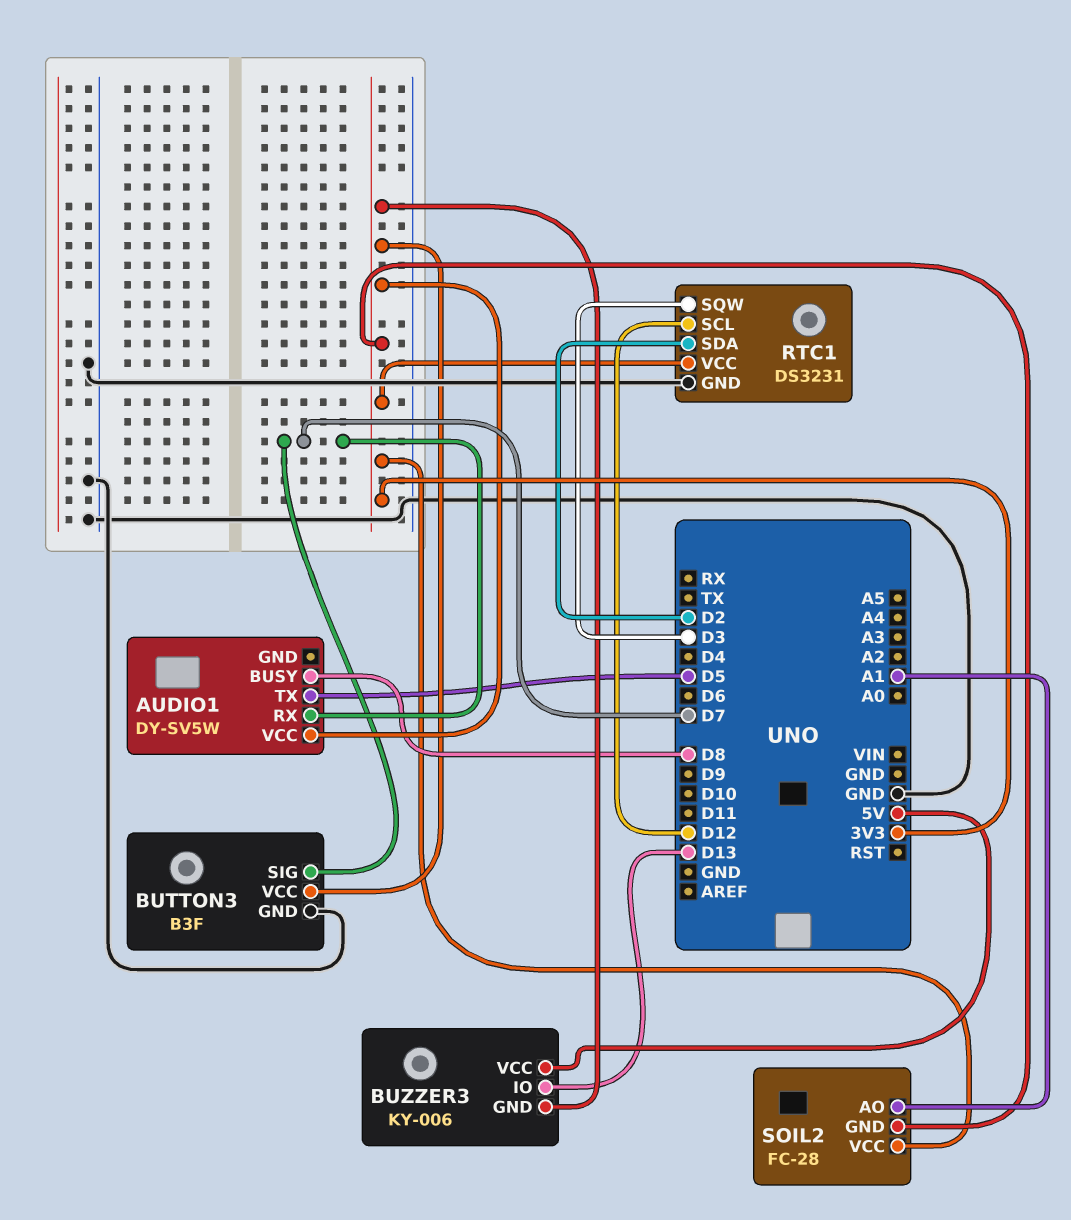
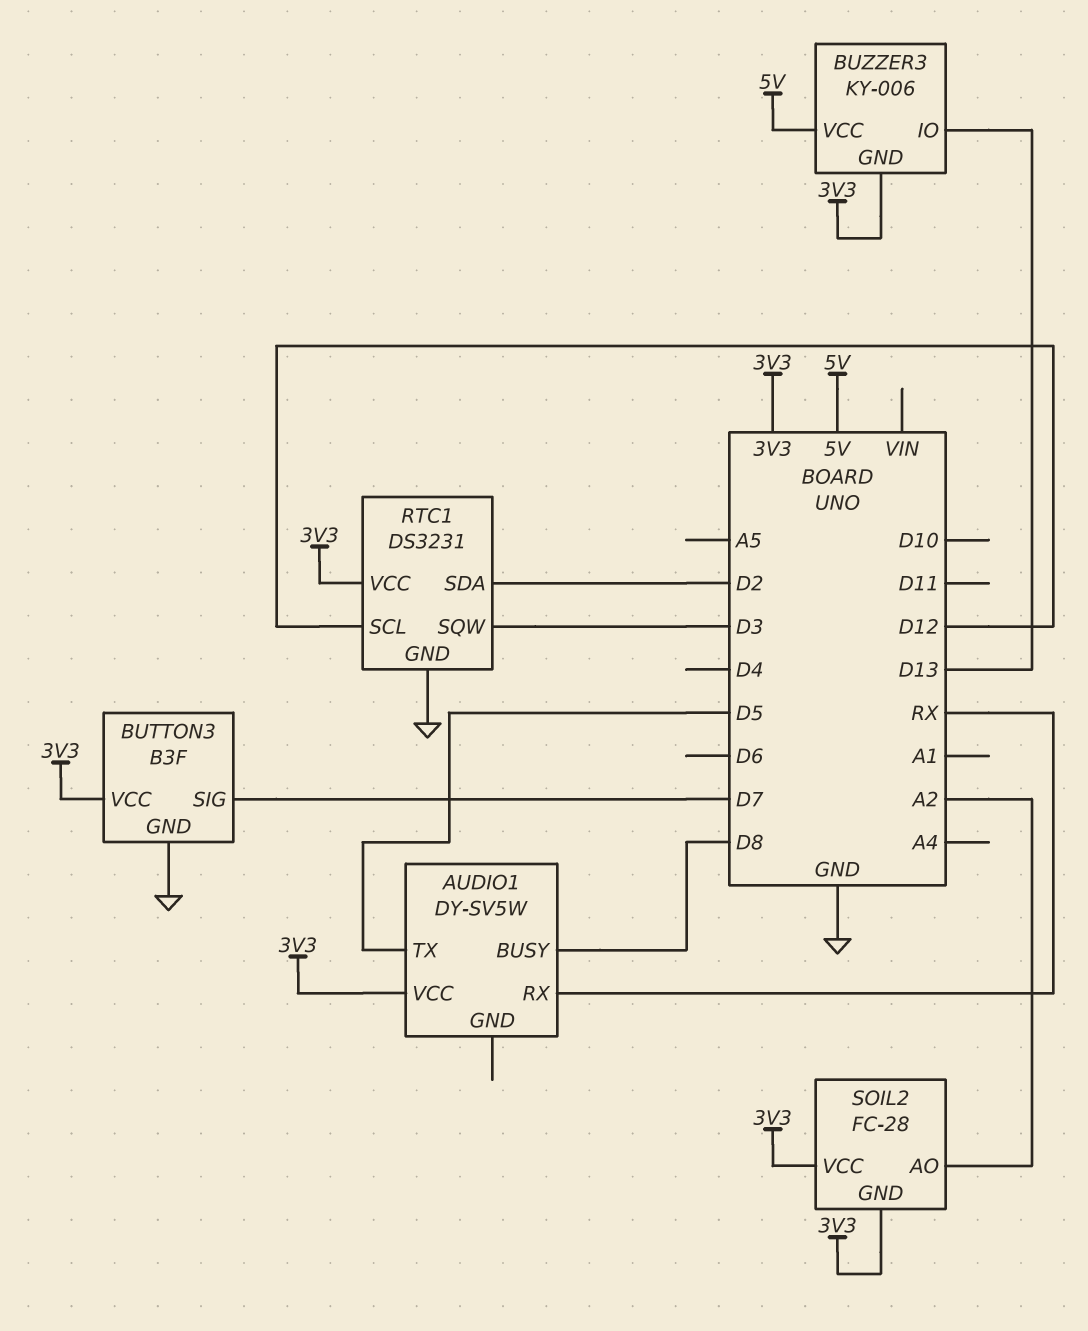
AUDIO1 pin RX: D7 -> RX
SOIL2 pin AO: A1 -> A2

